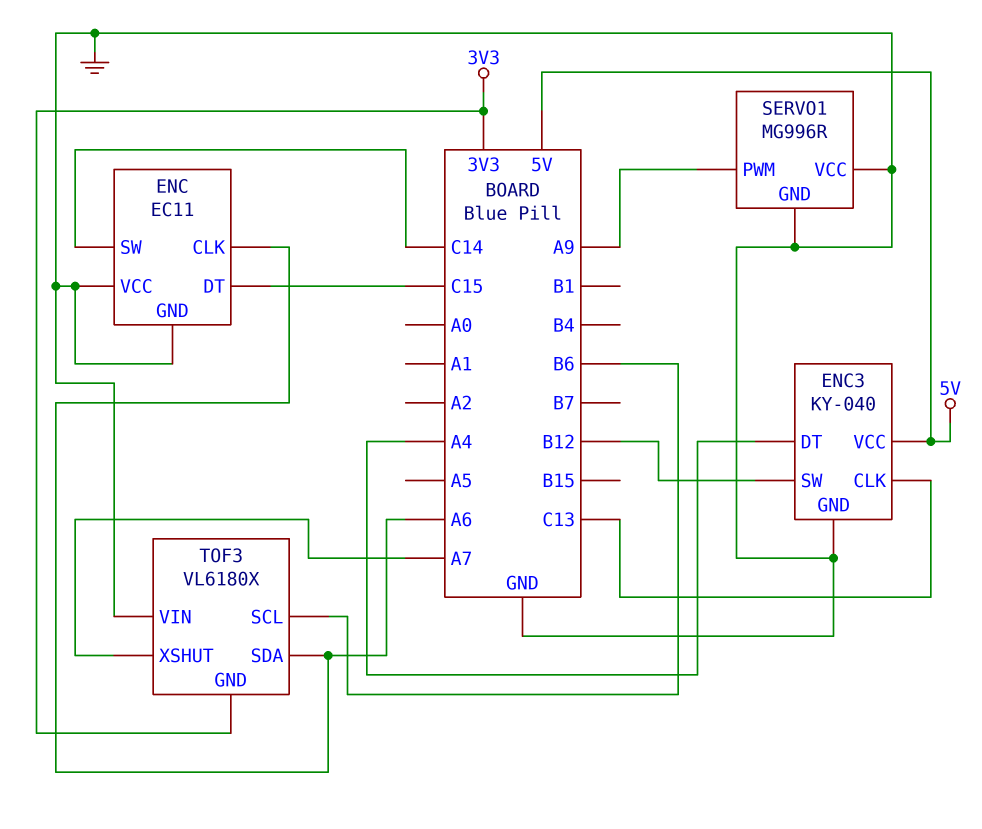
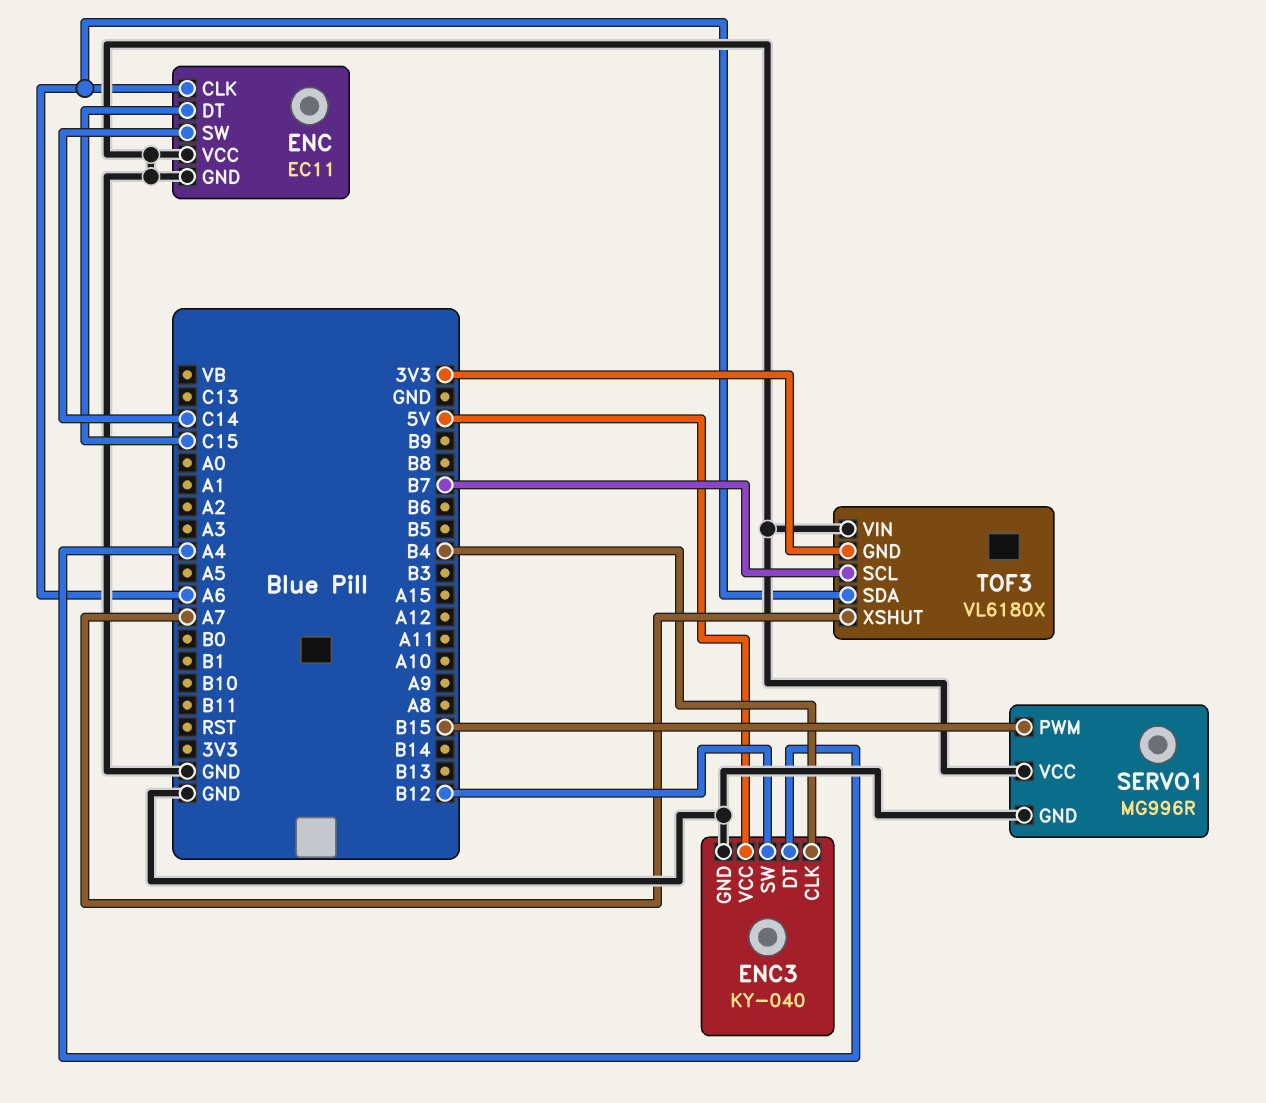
ENC3 pin CLK: C13 -> B4
SERVO1 pin PWM: A9 -> B15
TOF3 pin SCL: B6 -> B7

